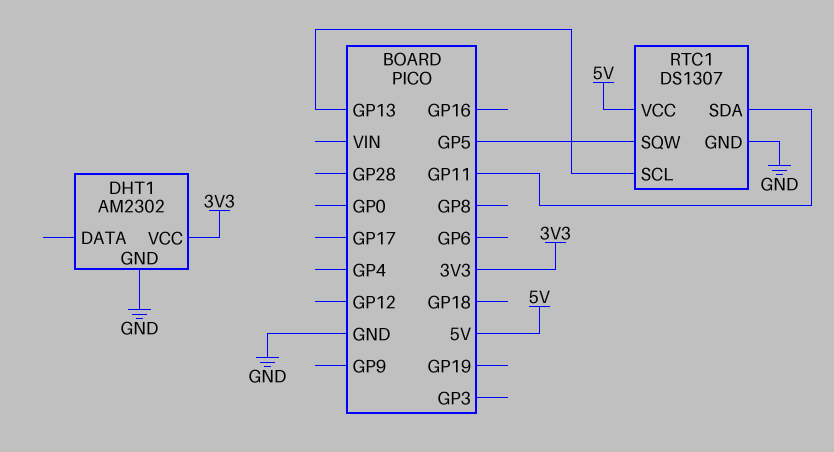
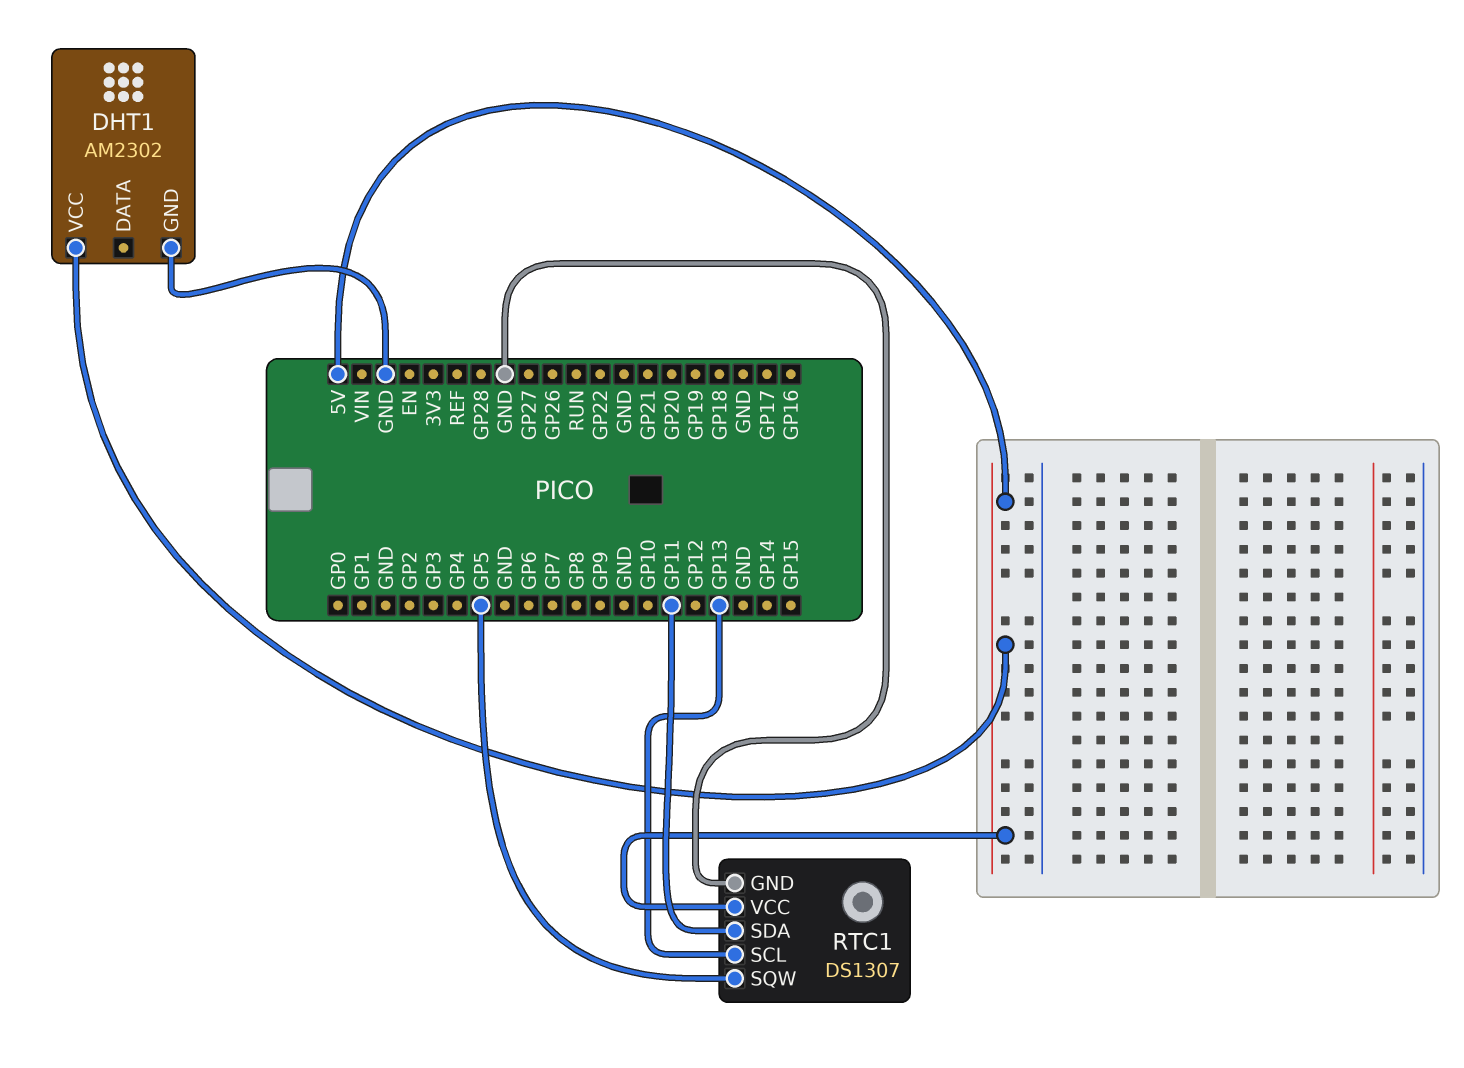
DHT1 pin VCC: 3V3 -> 5V

